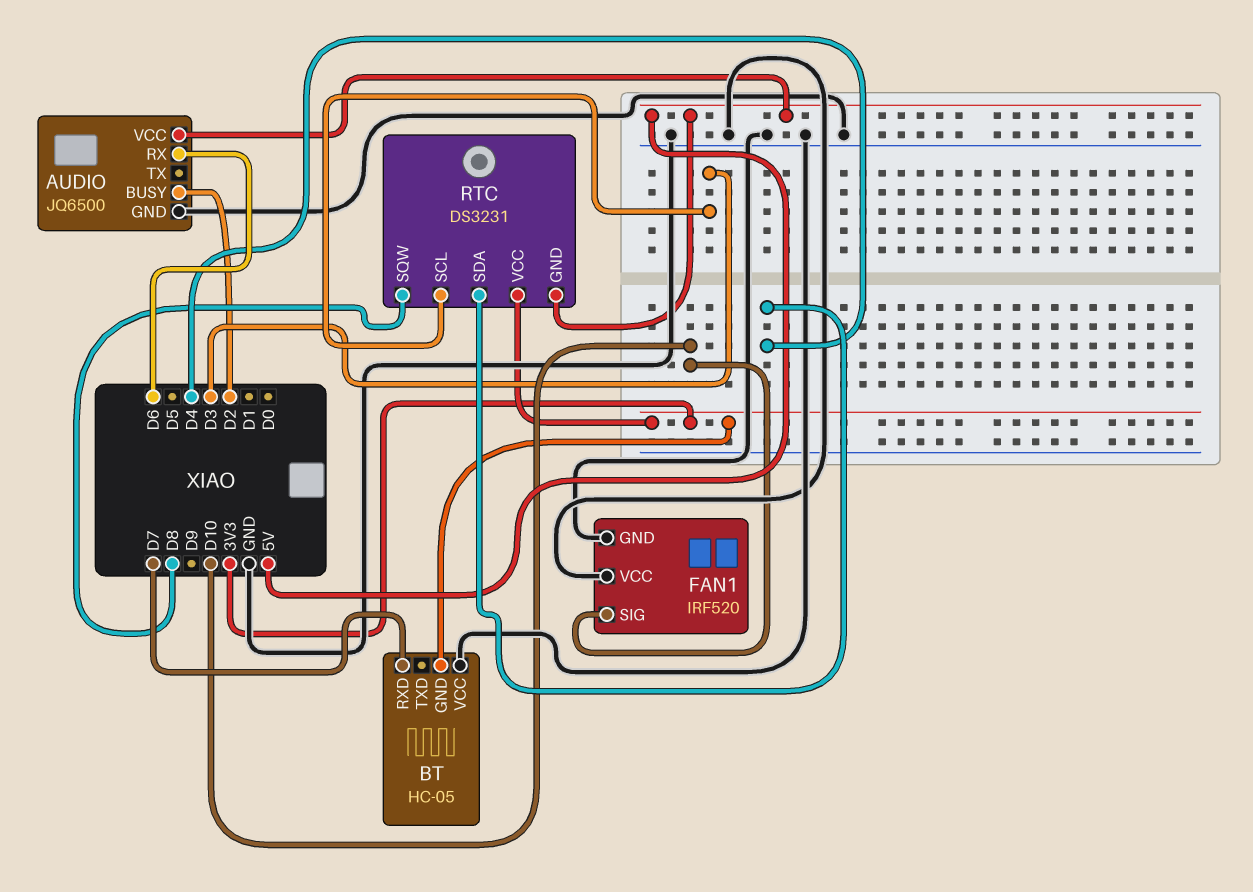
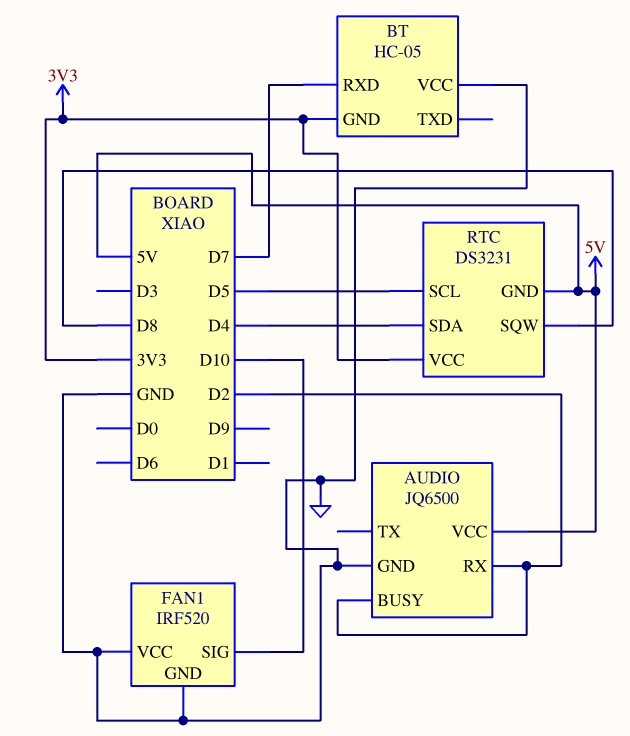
AUDIO pin RX: D6 -> D2
RTC pin SCL: D3 -> D5

